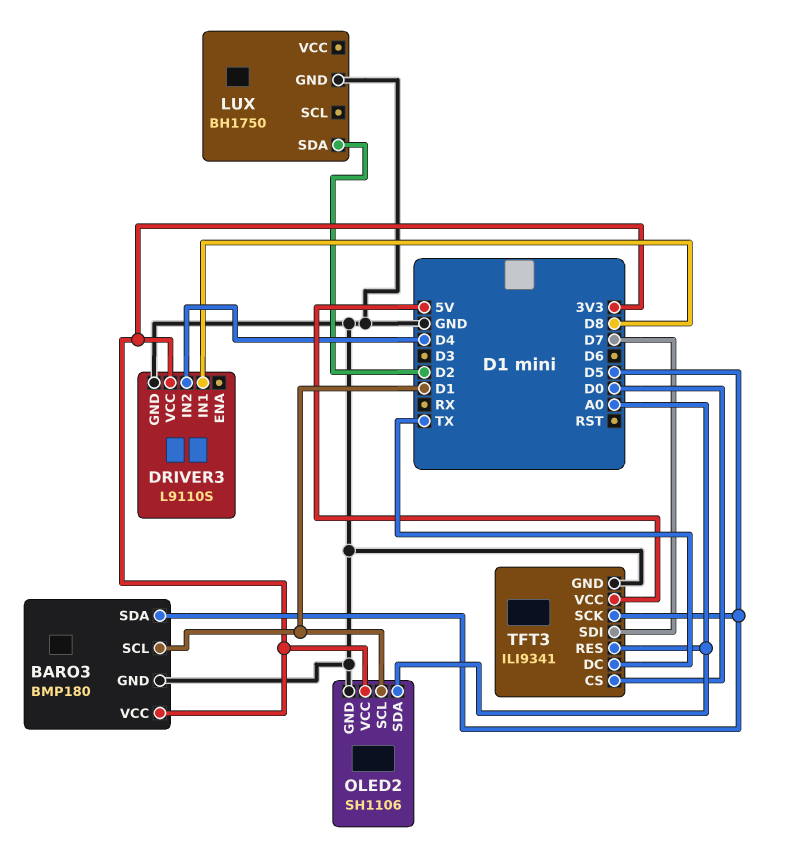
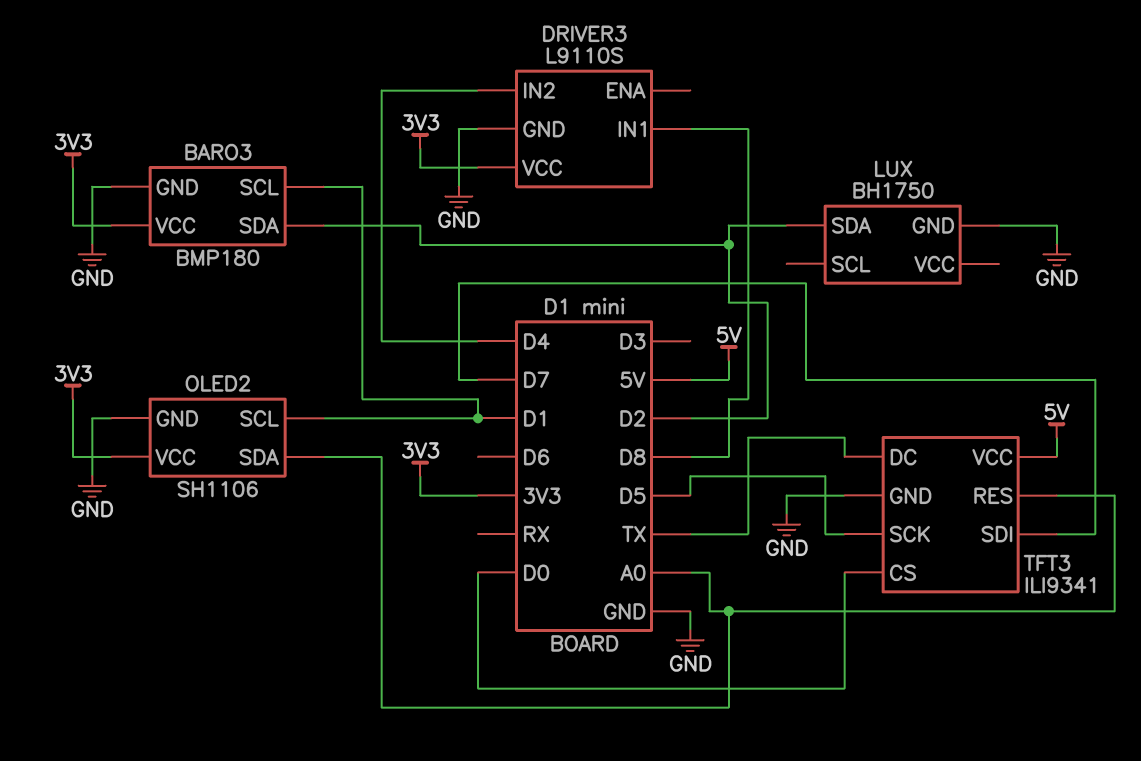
BARO3 pin SDA: D5 -> D2

